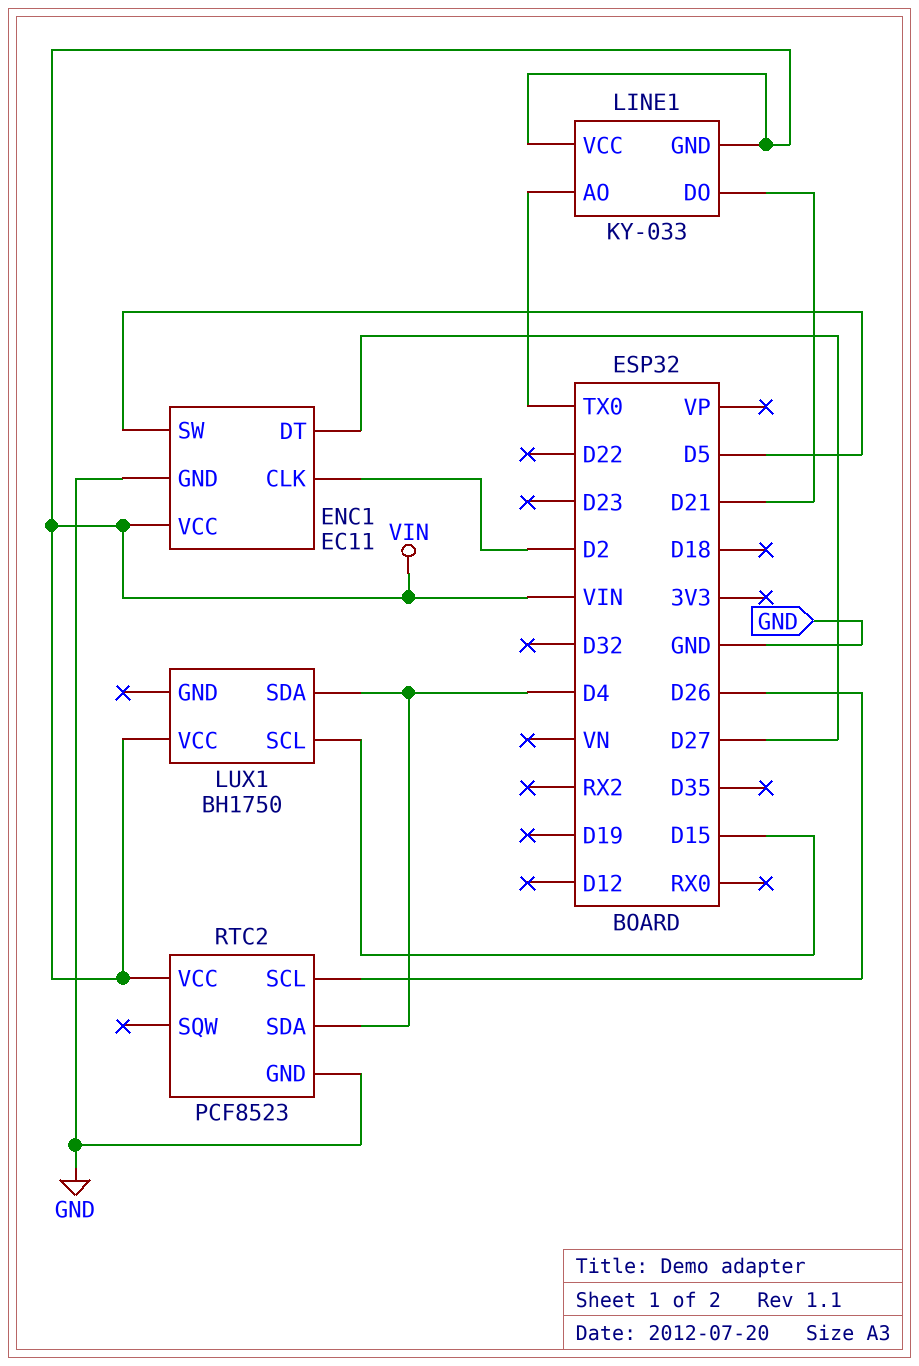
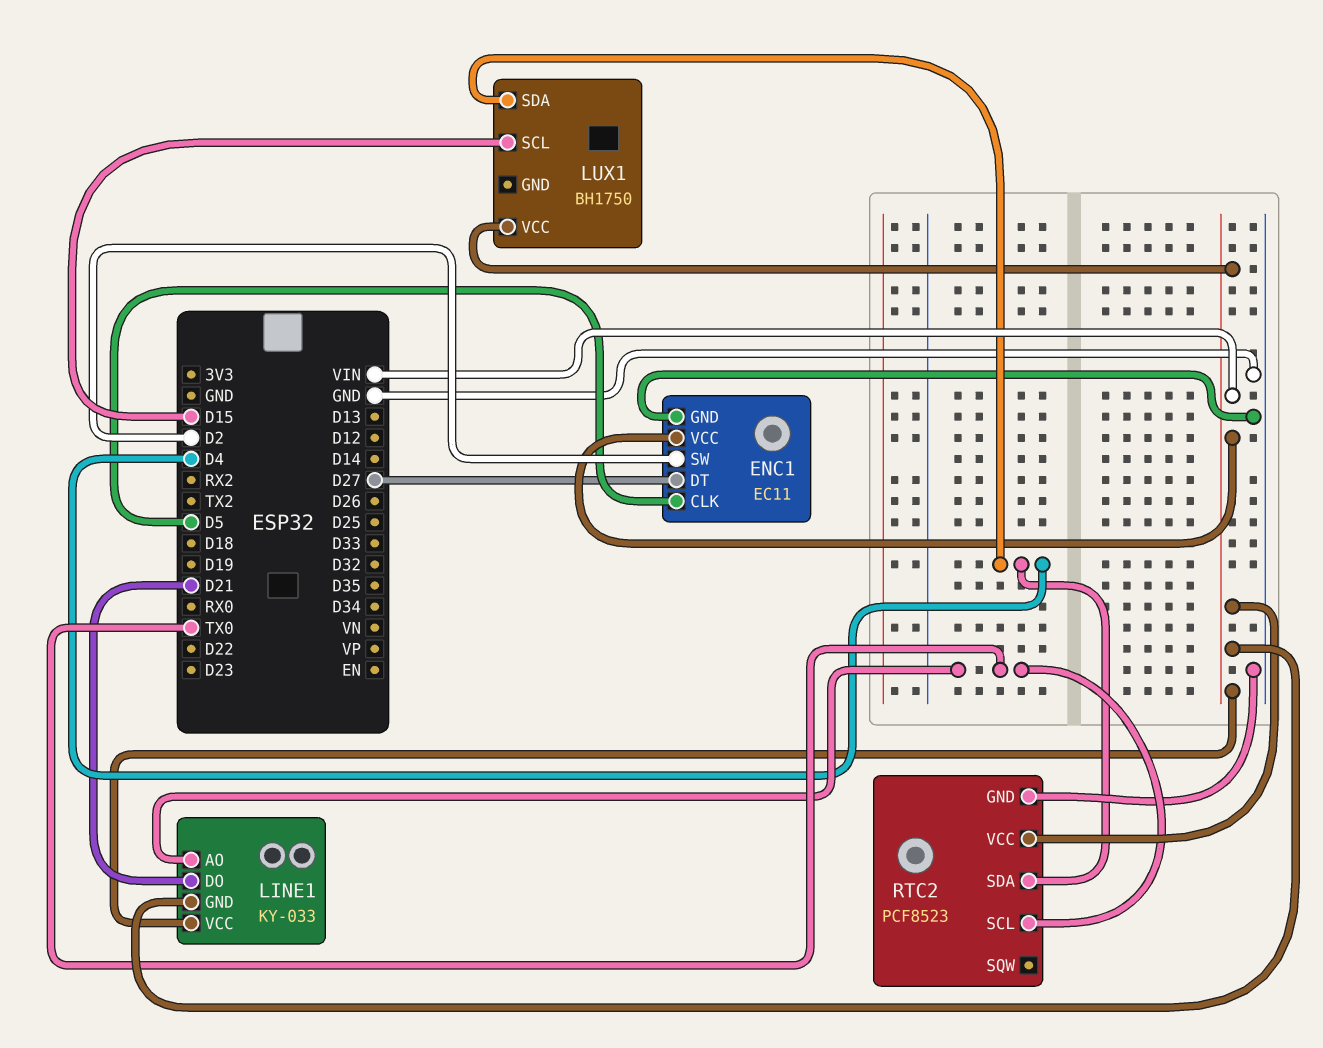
ENC1 pin CLK: D2 -> D5
ENC1 pin SW: D5 -> D2
RTC2 pin SCL: D26 -> TX0

